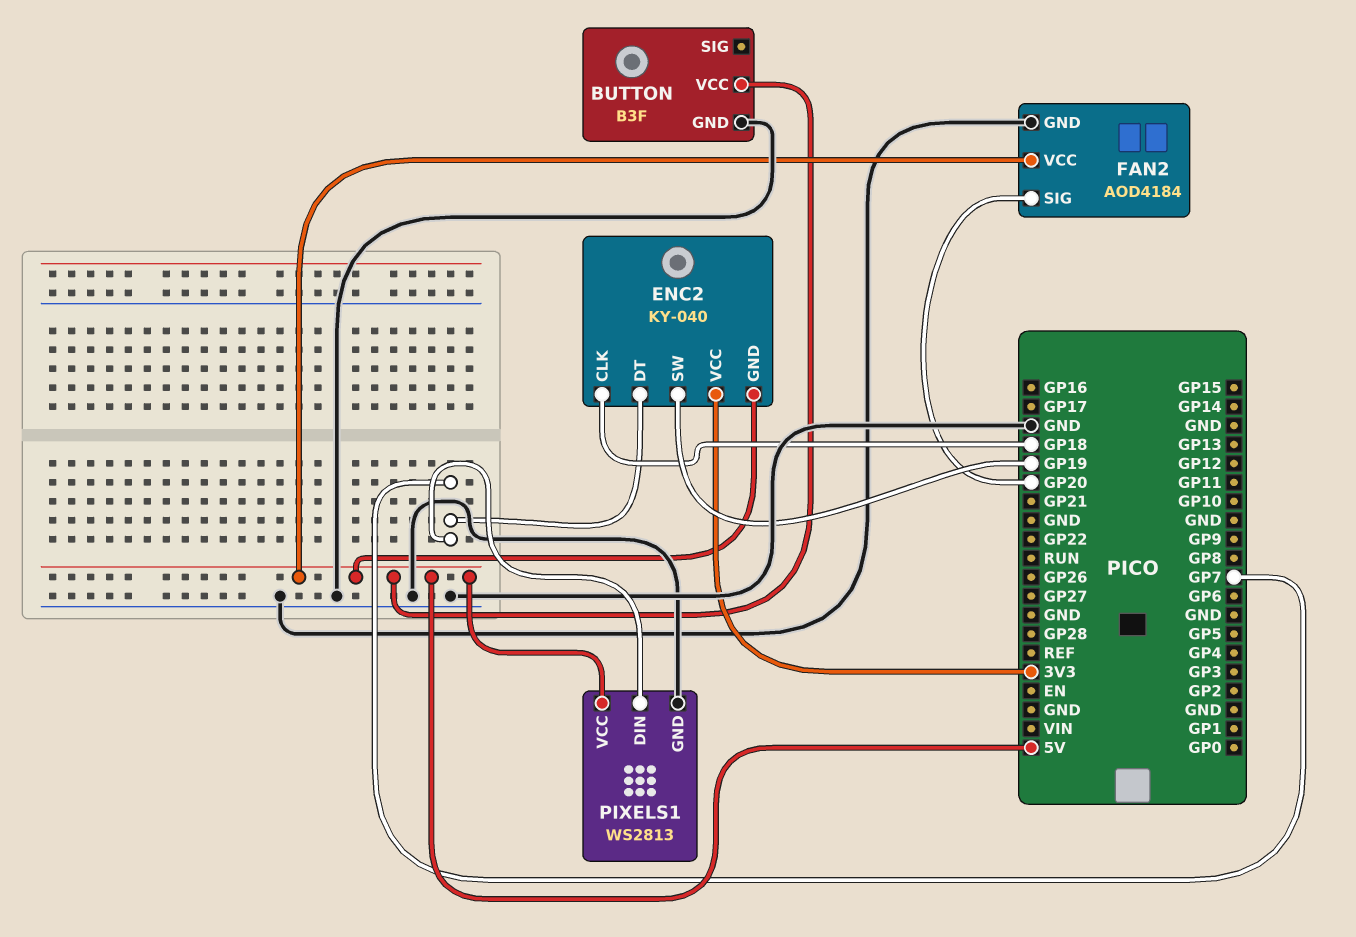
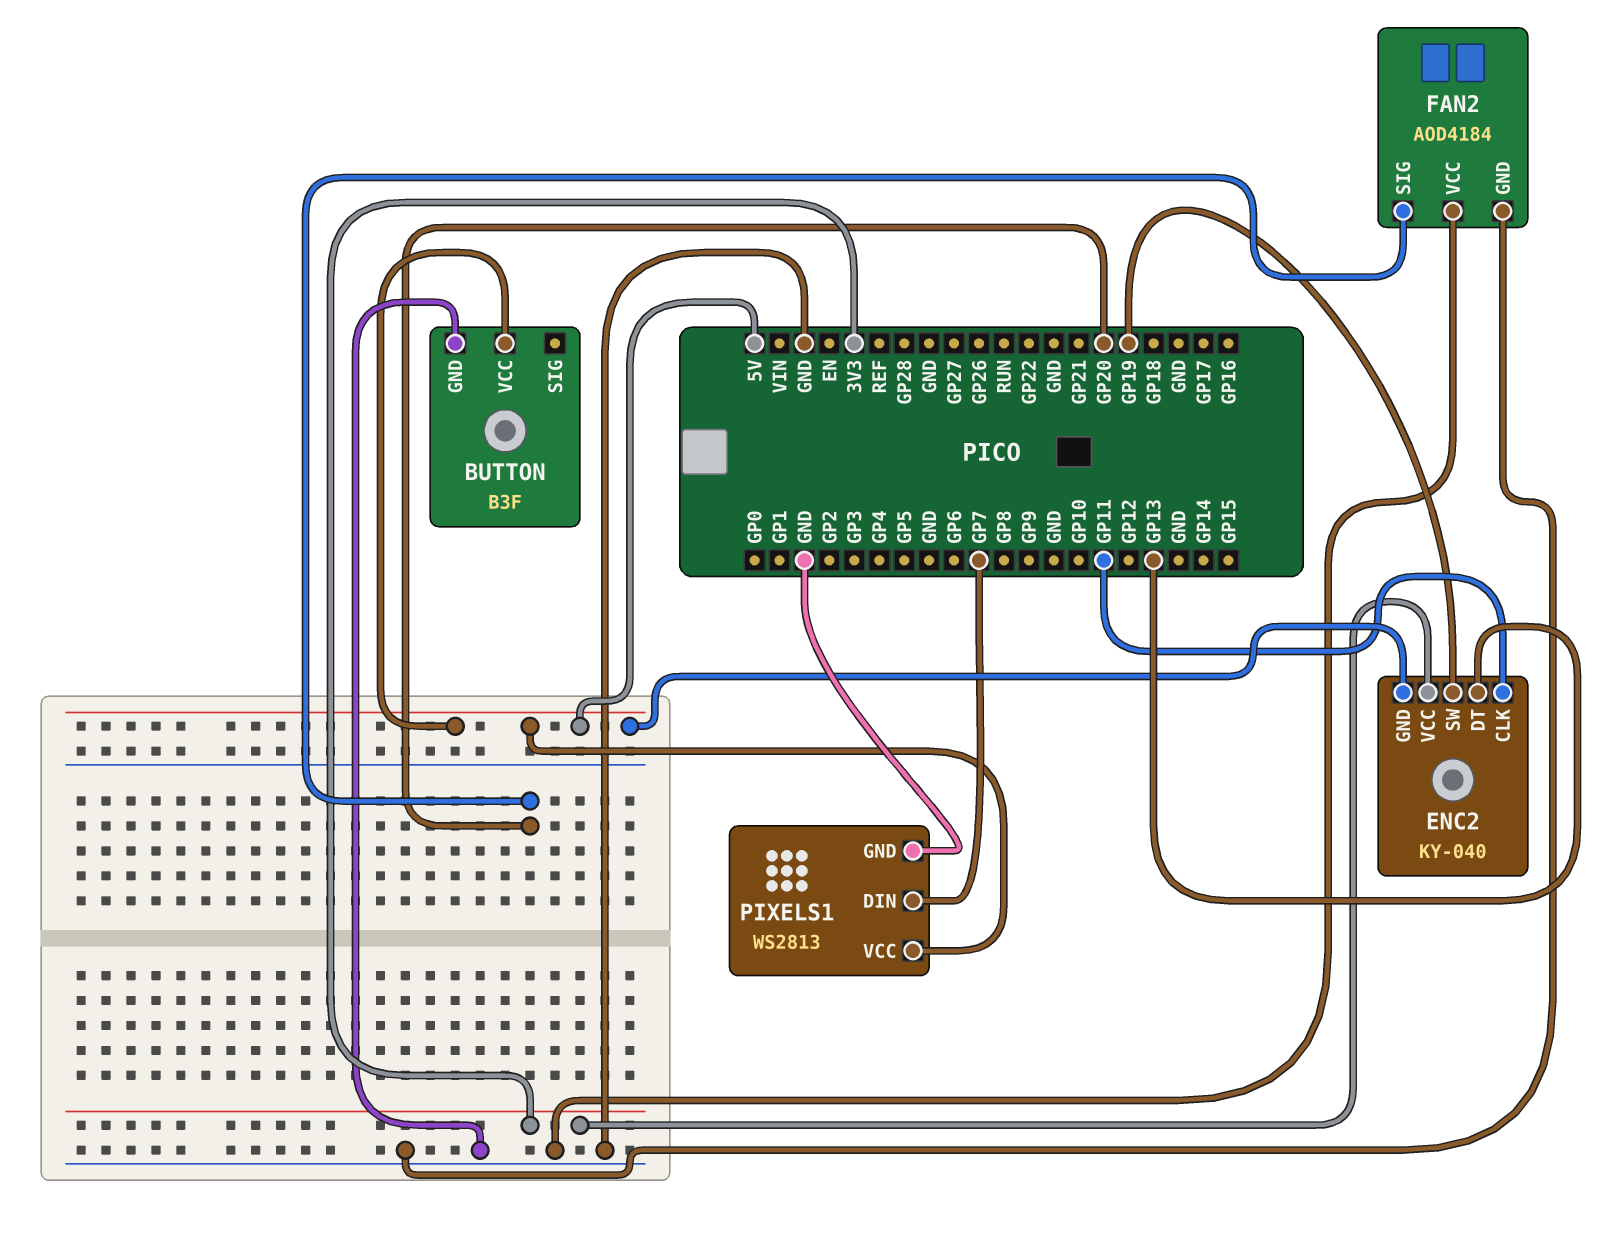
ENC2 pin CLK: GP18 -> GP11
ENC2 pin DT: GP7 -> GP13
FAN2 pin VCC: 5V -> GND

